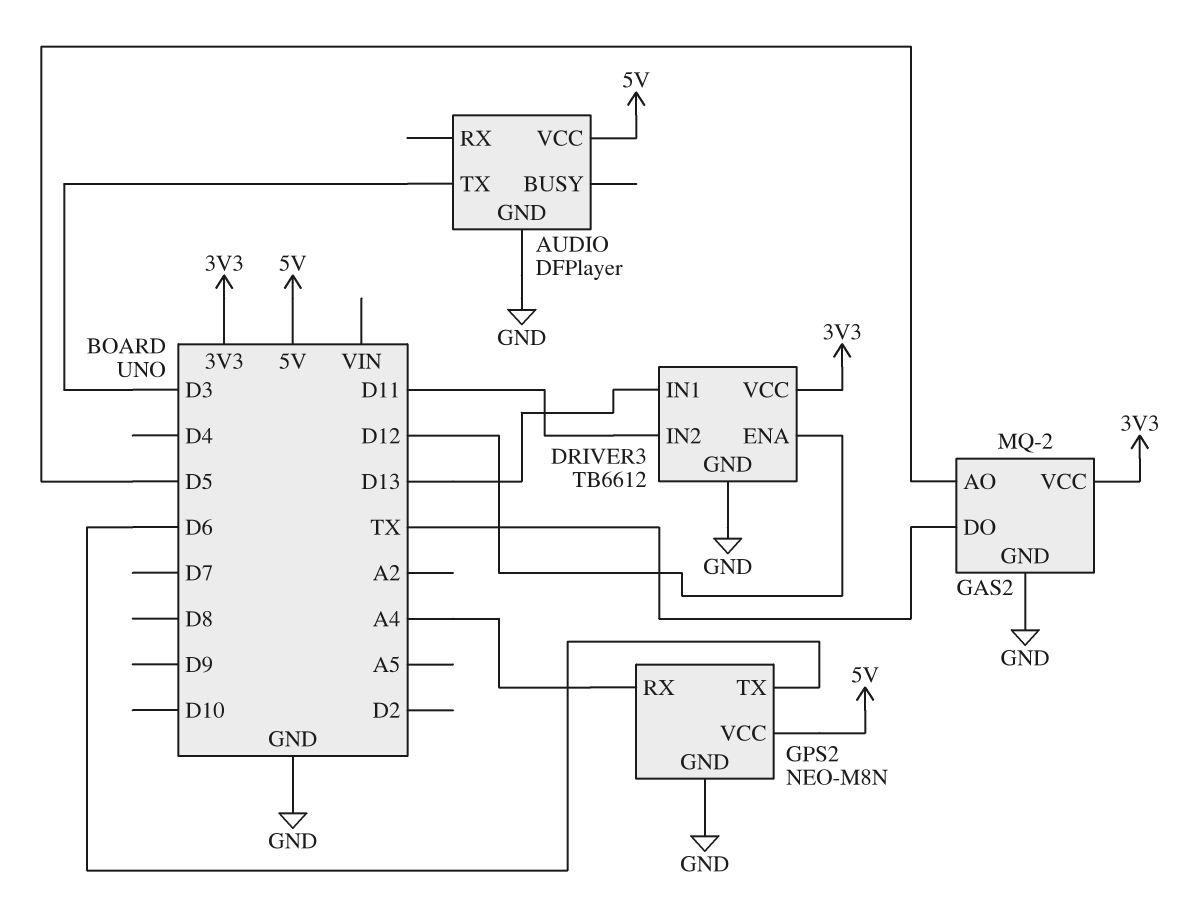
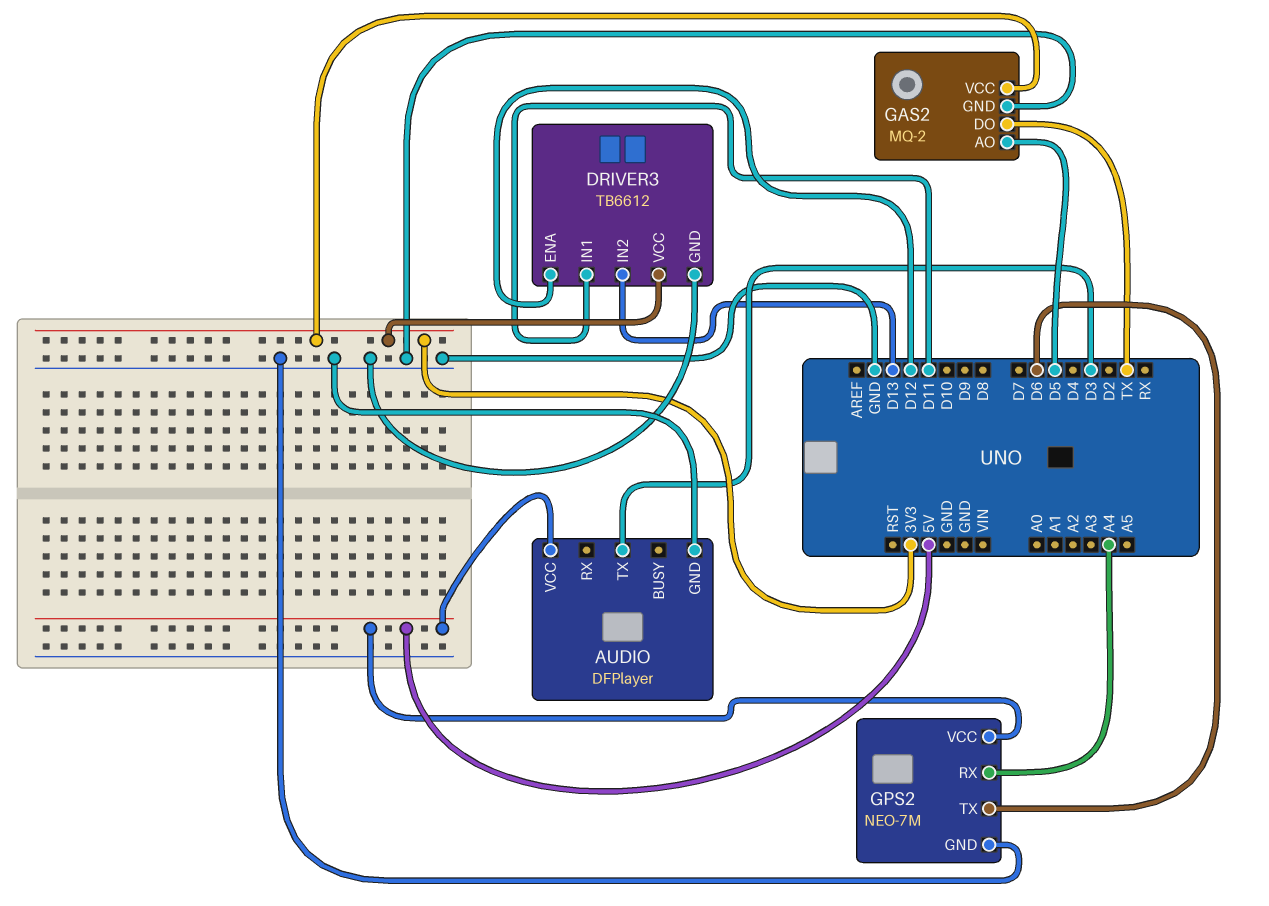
DRIVER3 pin IN1: D13 -> D11
DRIVER3 pin IN2: D11 -> D13
GPS2: NEO-M8N -> NEO-7M

